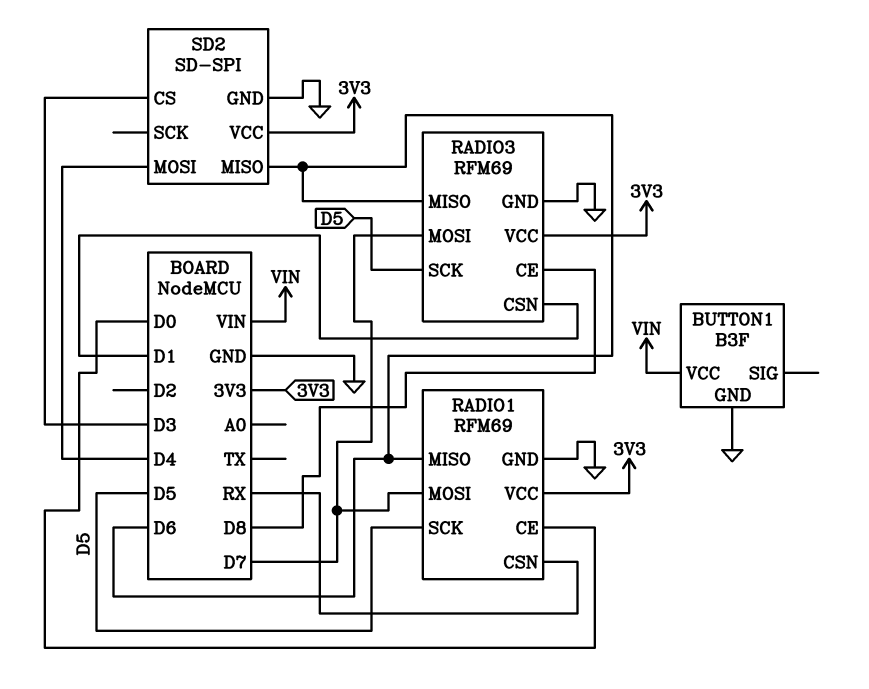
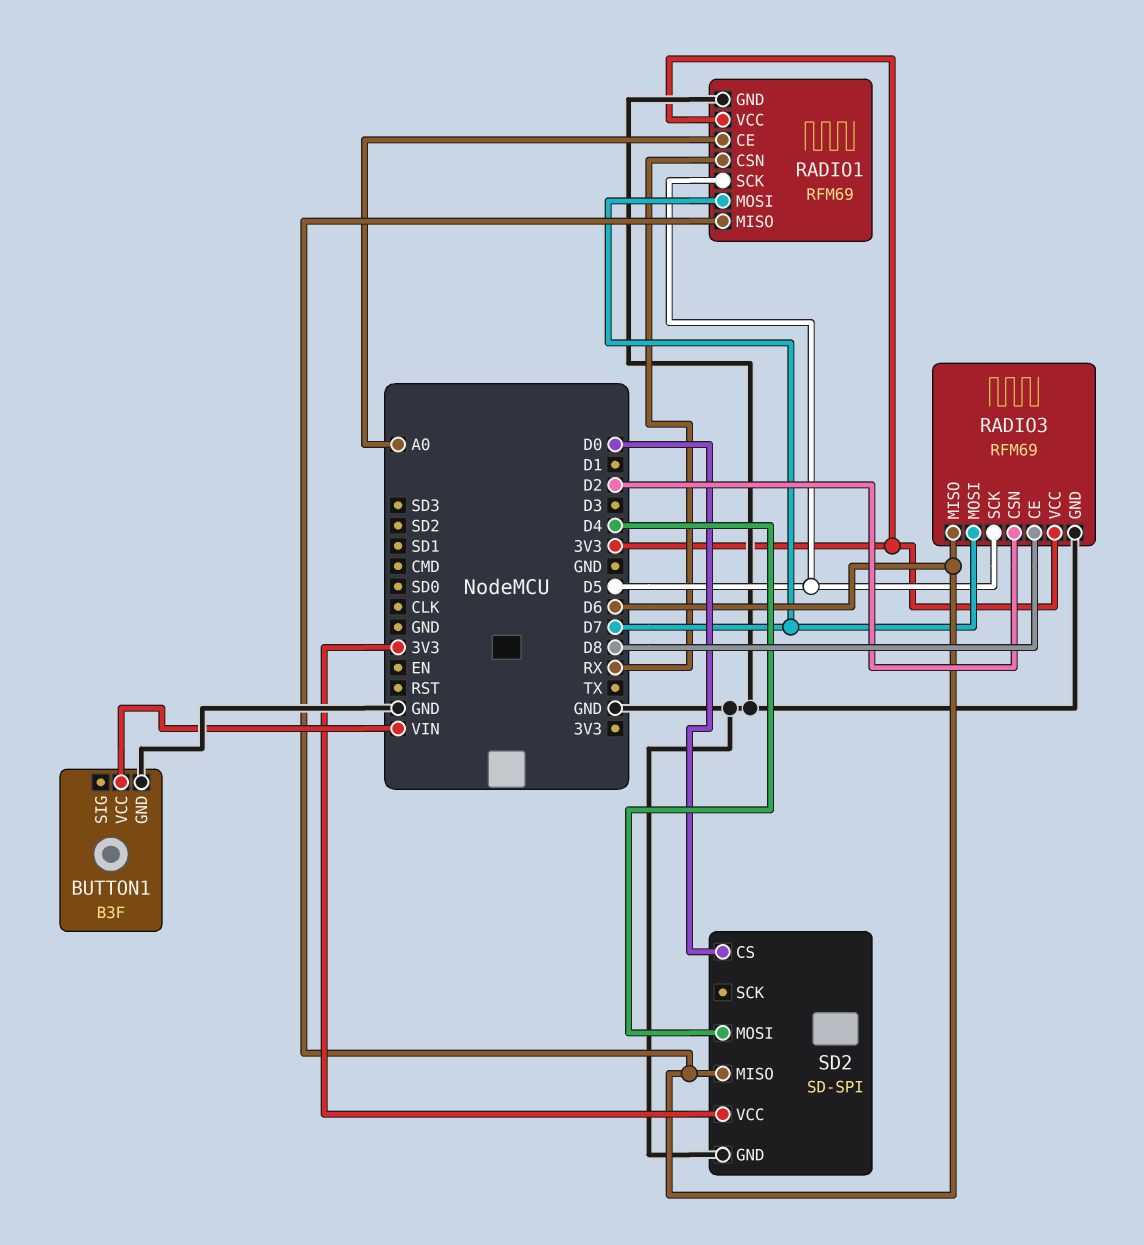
RADIO1 pin CE: D0 -> A0
RADIO3 pin CSN: D1 -> D2
SD2 pin CS: D3 -> D0

